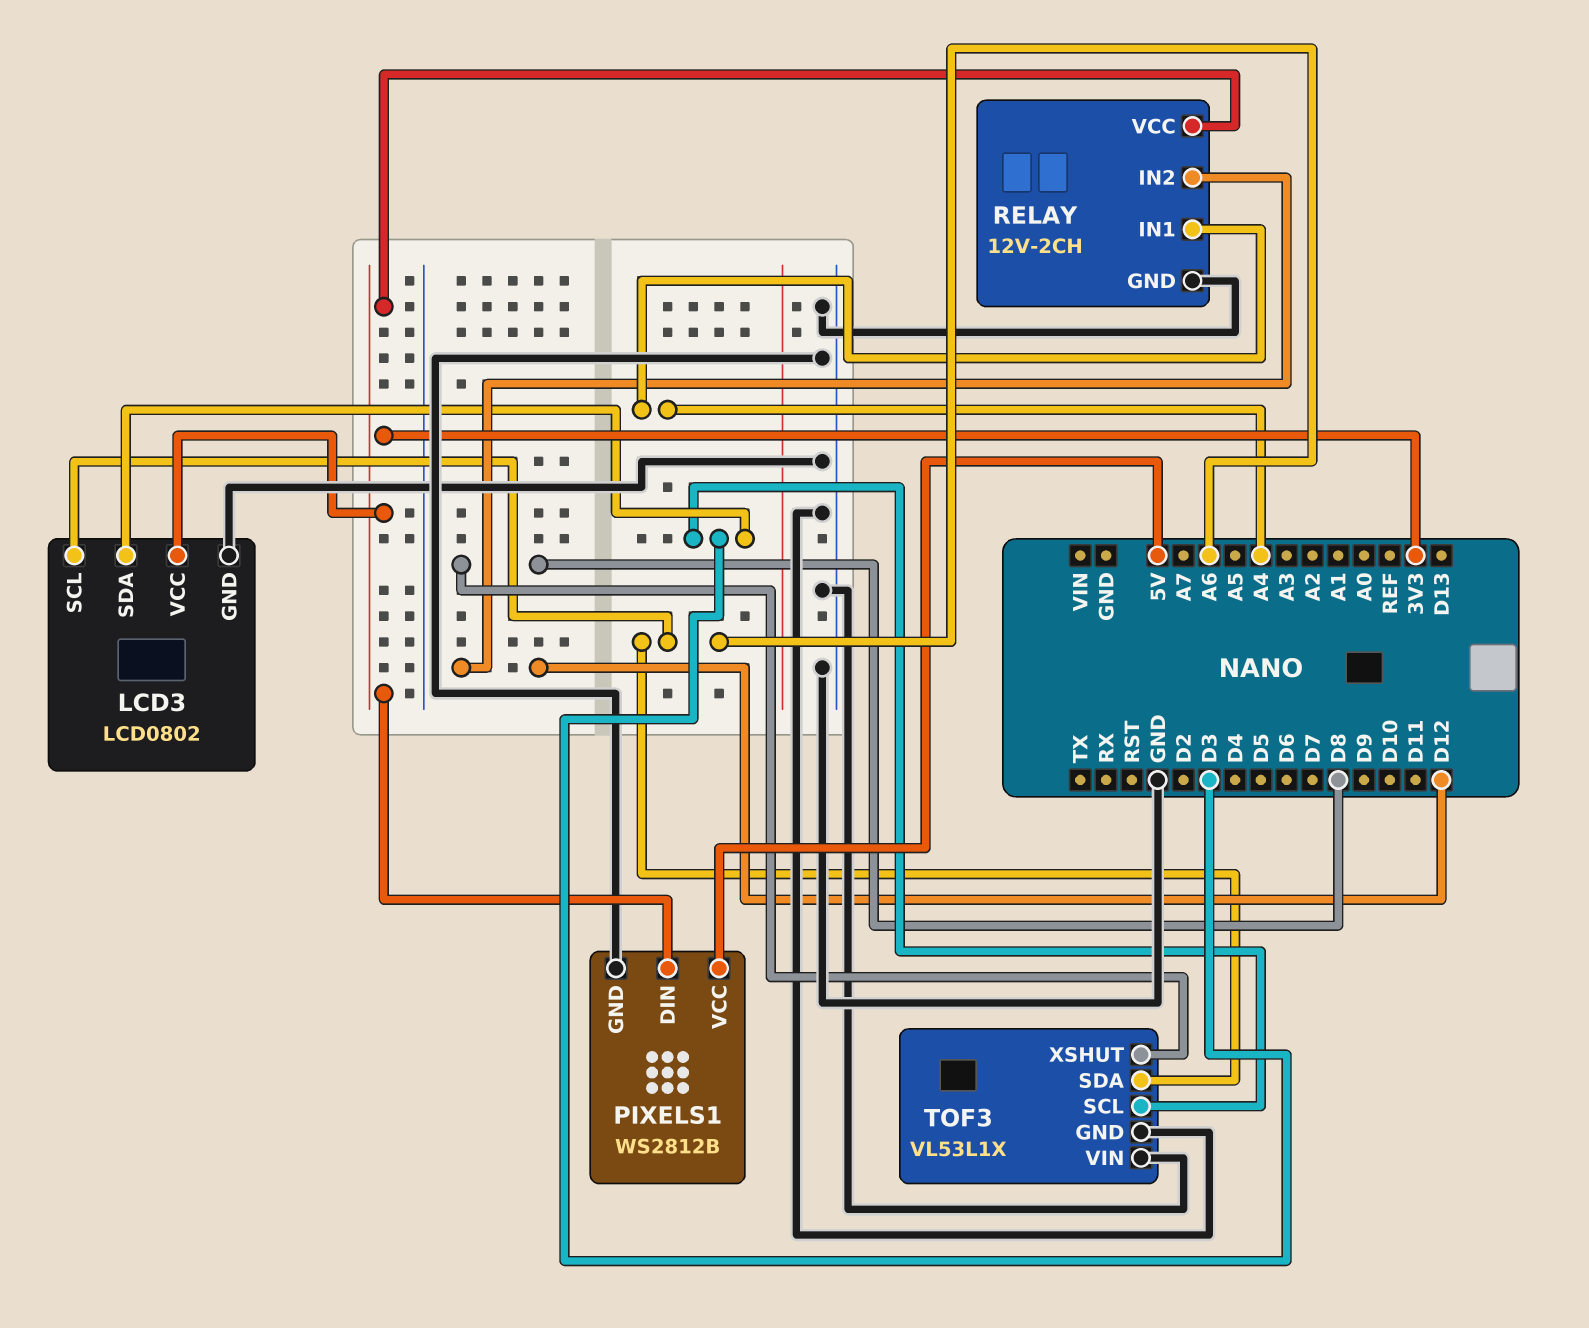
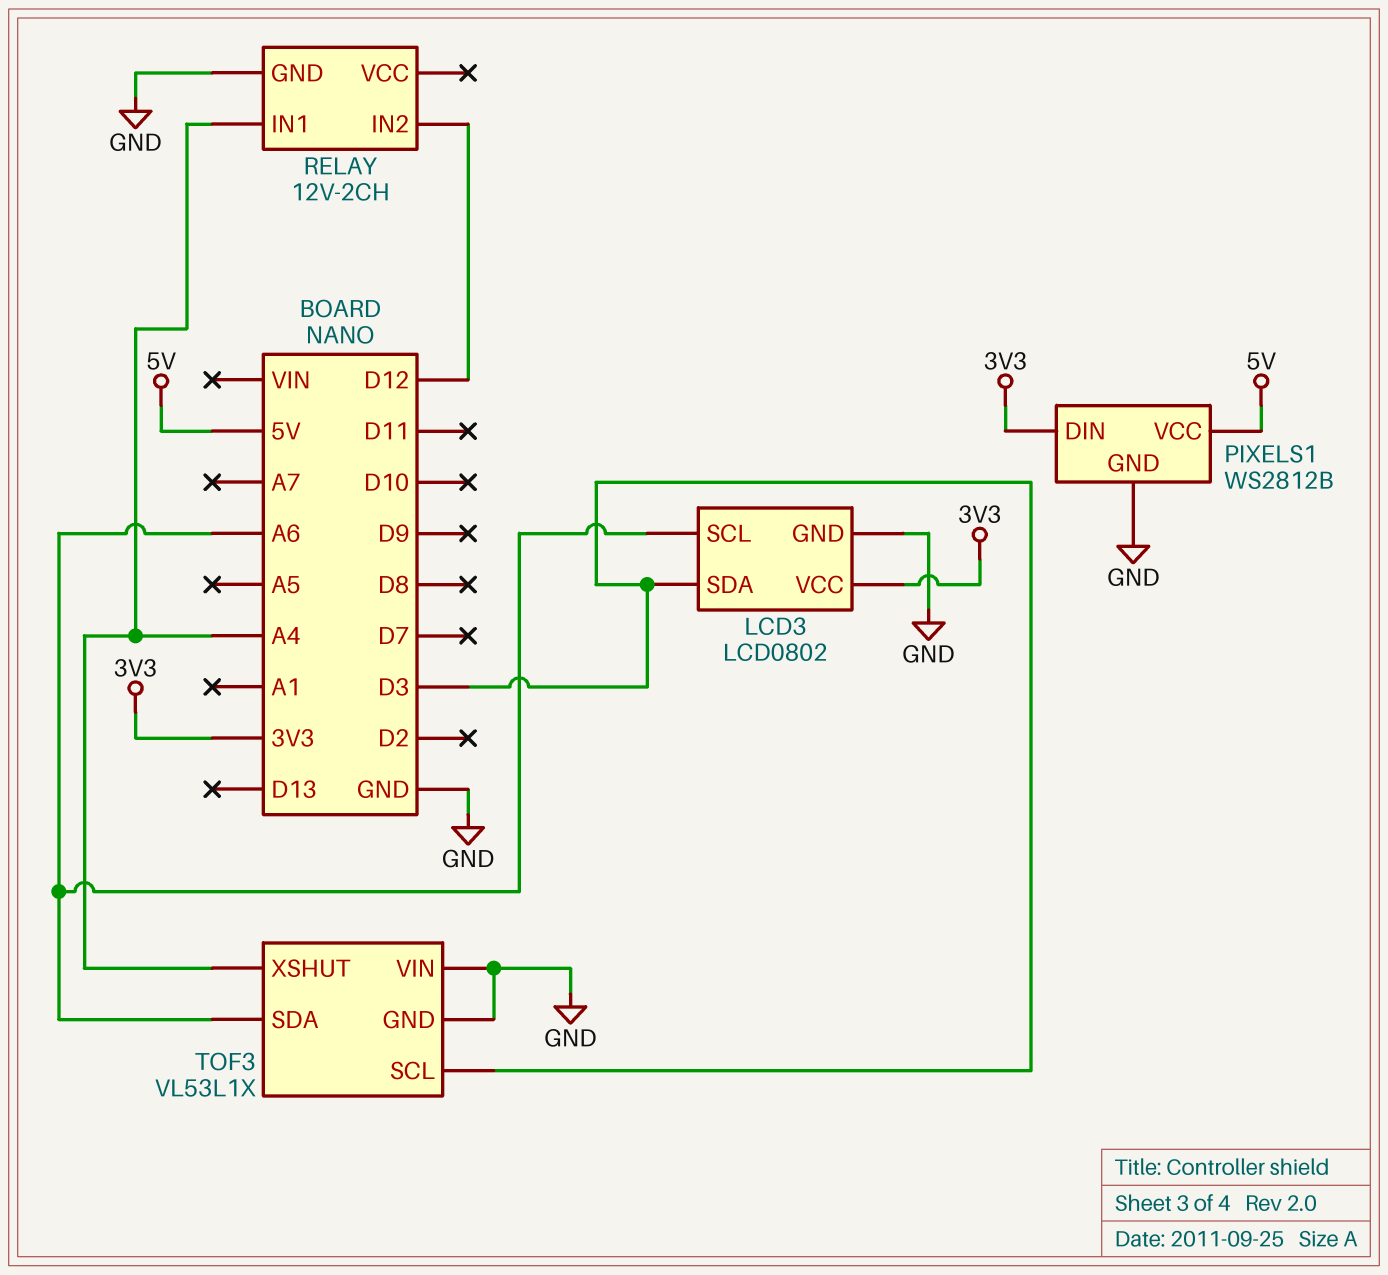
RELAY pin VCC: 3V3 -> none
TOF3 pin XSHUT: D8 -> A4

